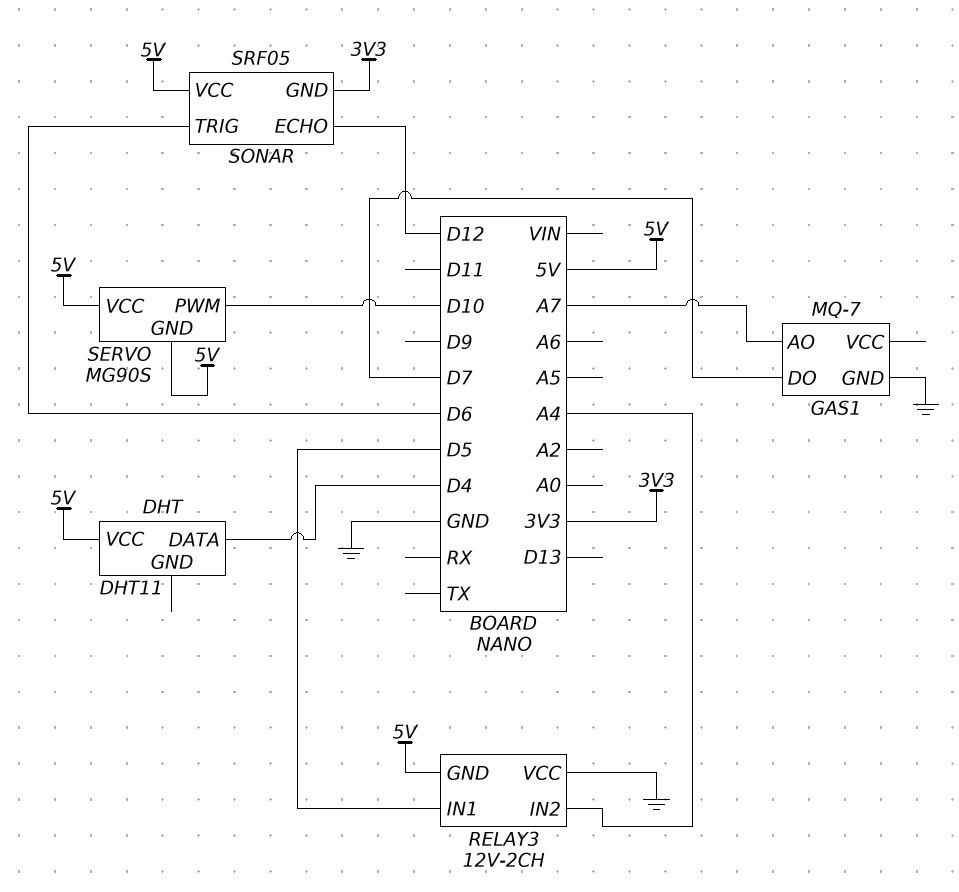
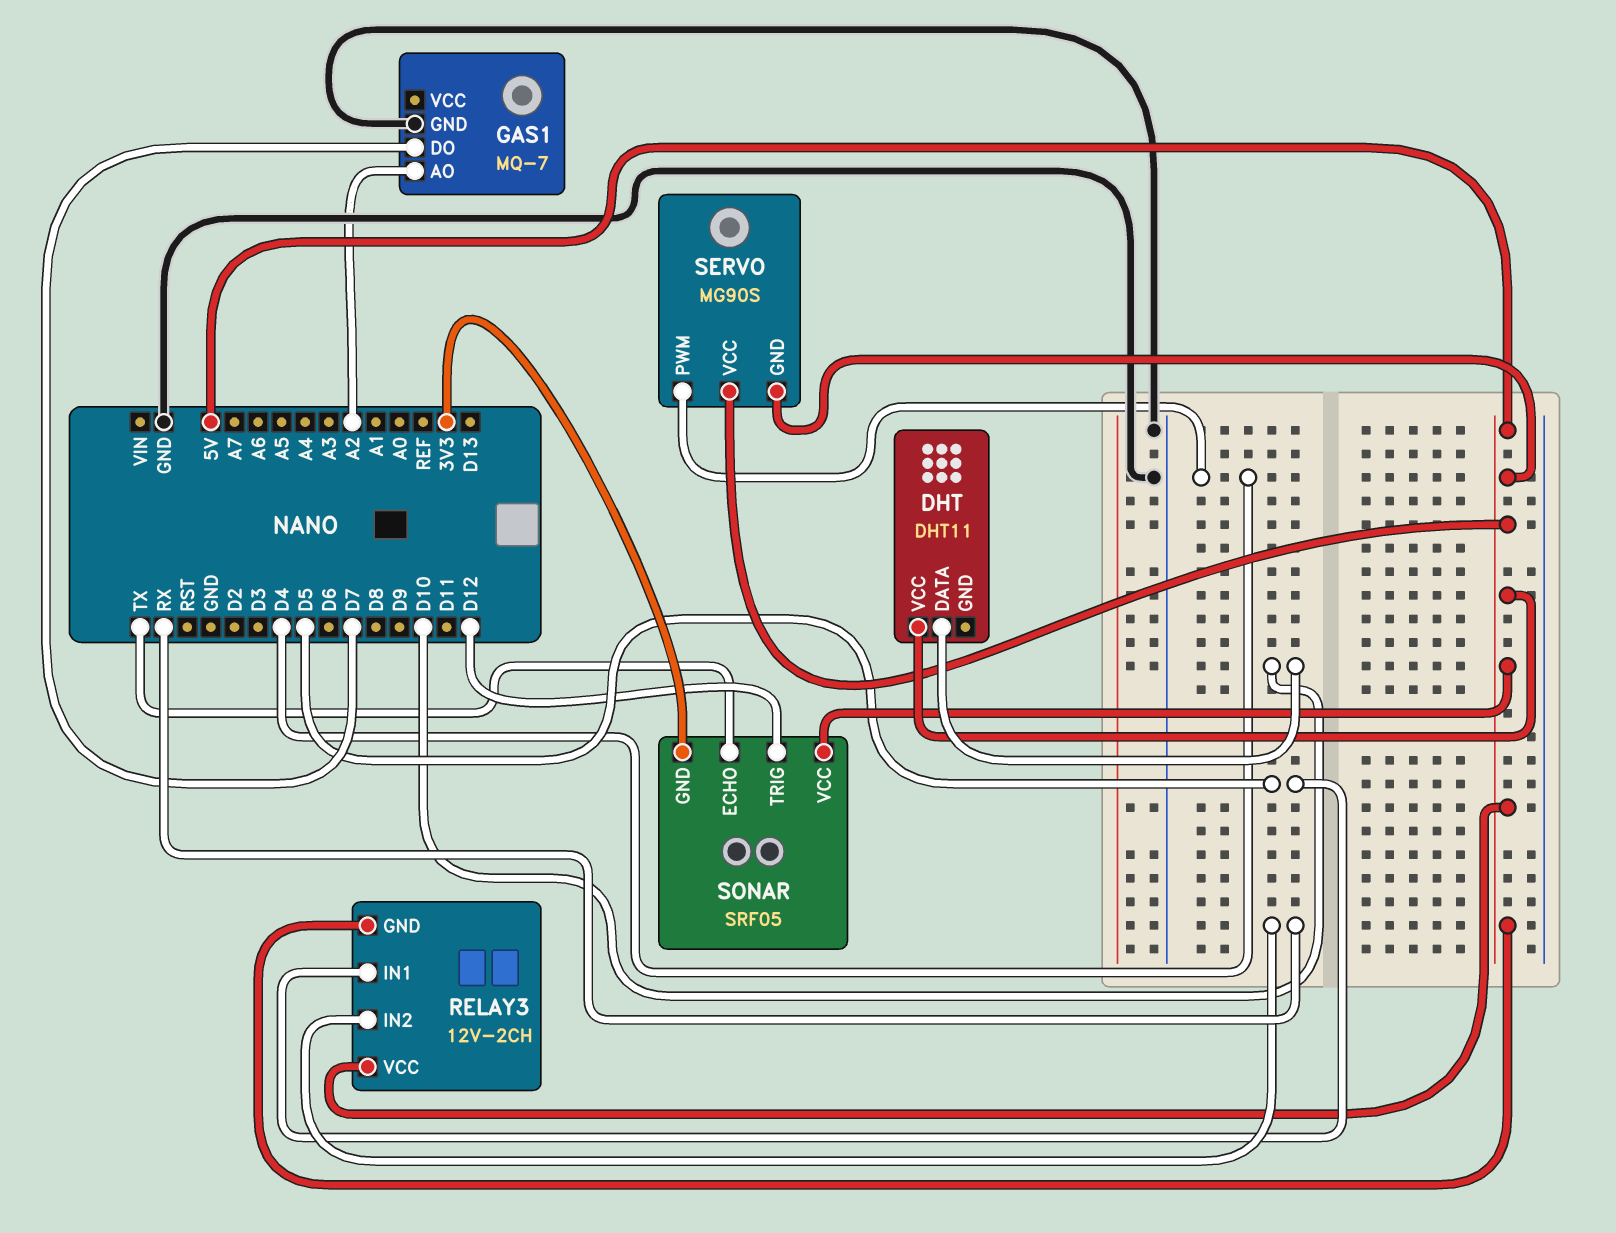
DHT pin DATA: D4 -> D10
GAS1 pin AO: A7 -> A2
RELAY3 pin IN2: A4 -> RX
RELAY3 pin VCC: GND -> 5V
SERVO pin PWM: D10 -> D4
SONAR pin ECHO: D12 -> TX
SONAR pin TRIG: D6 -> D12

